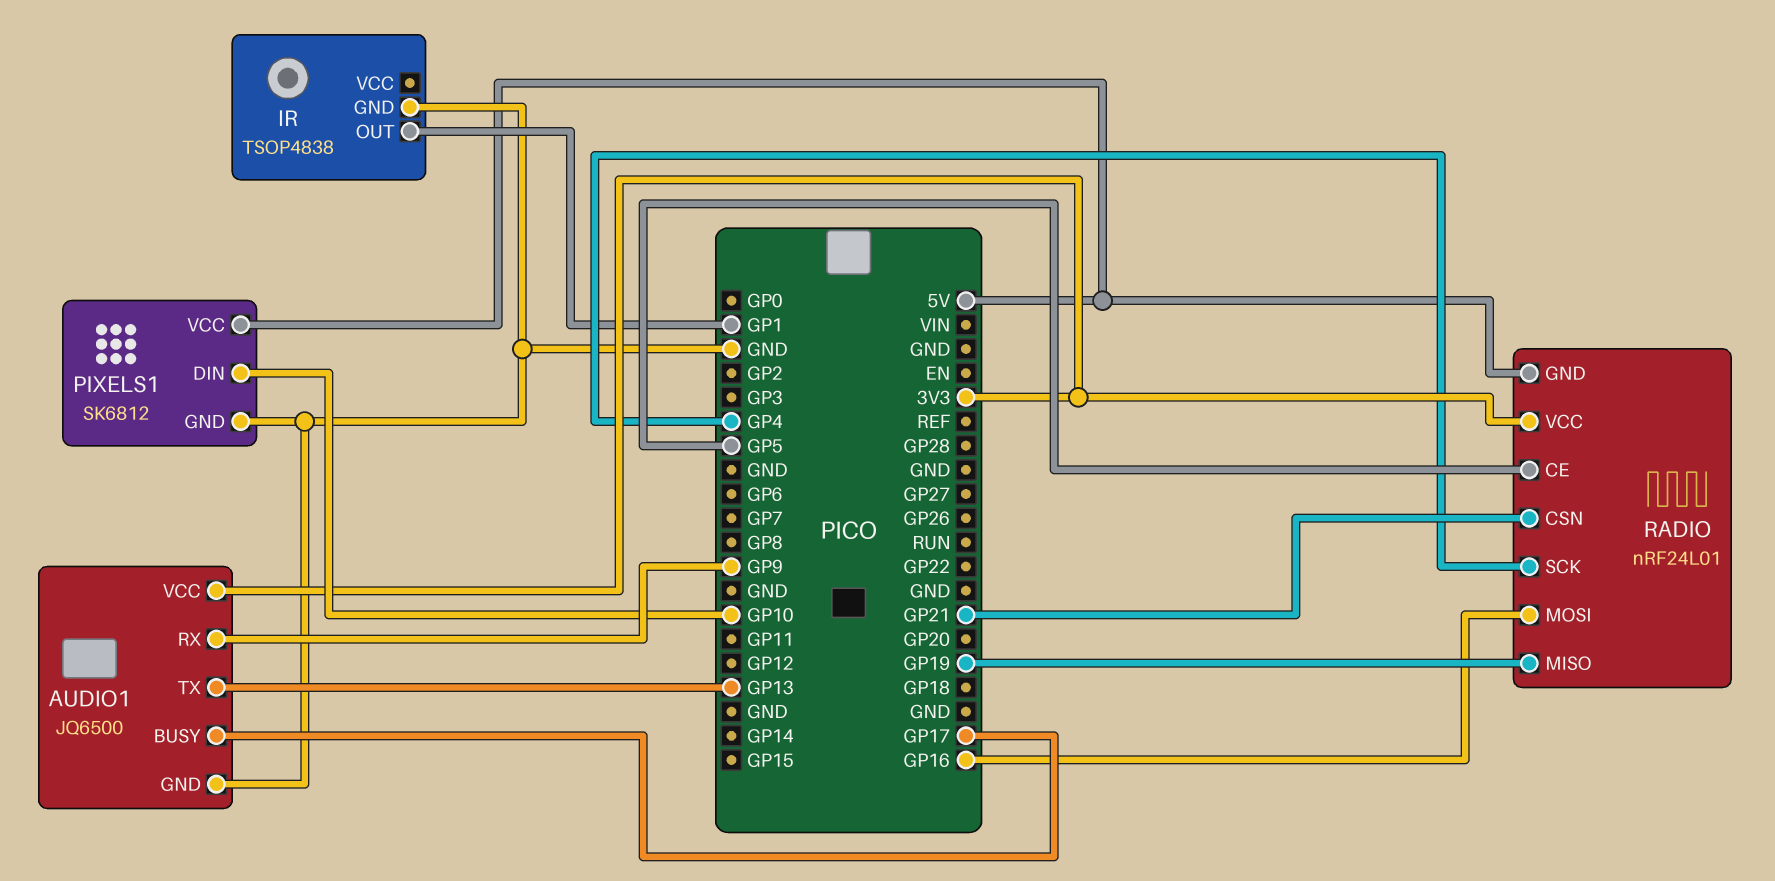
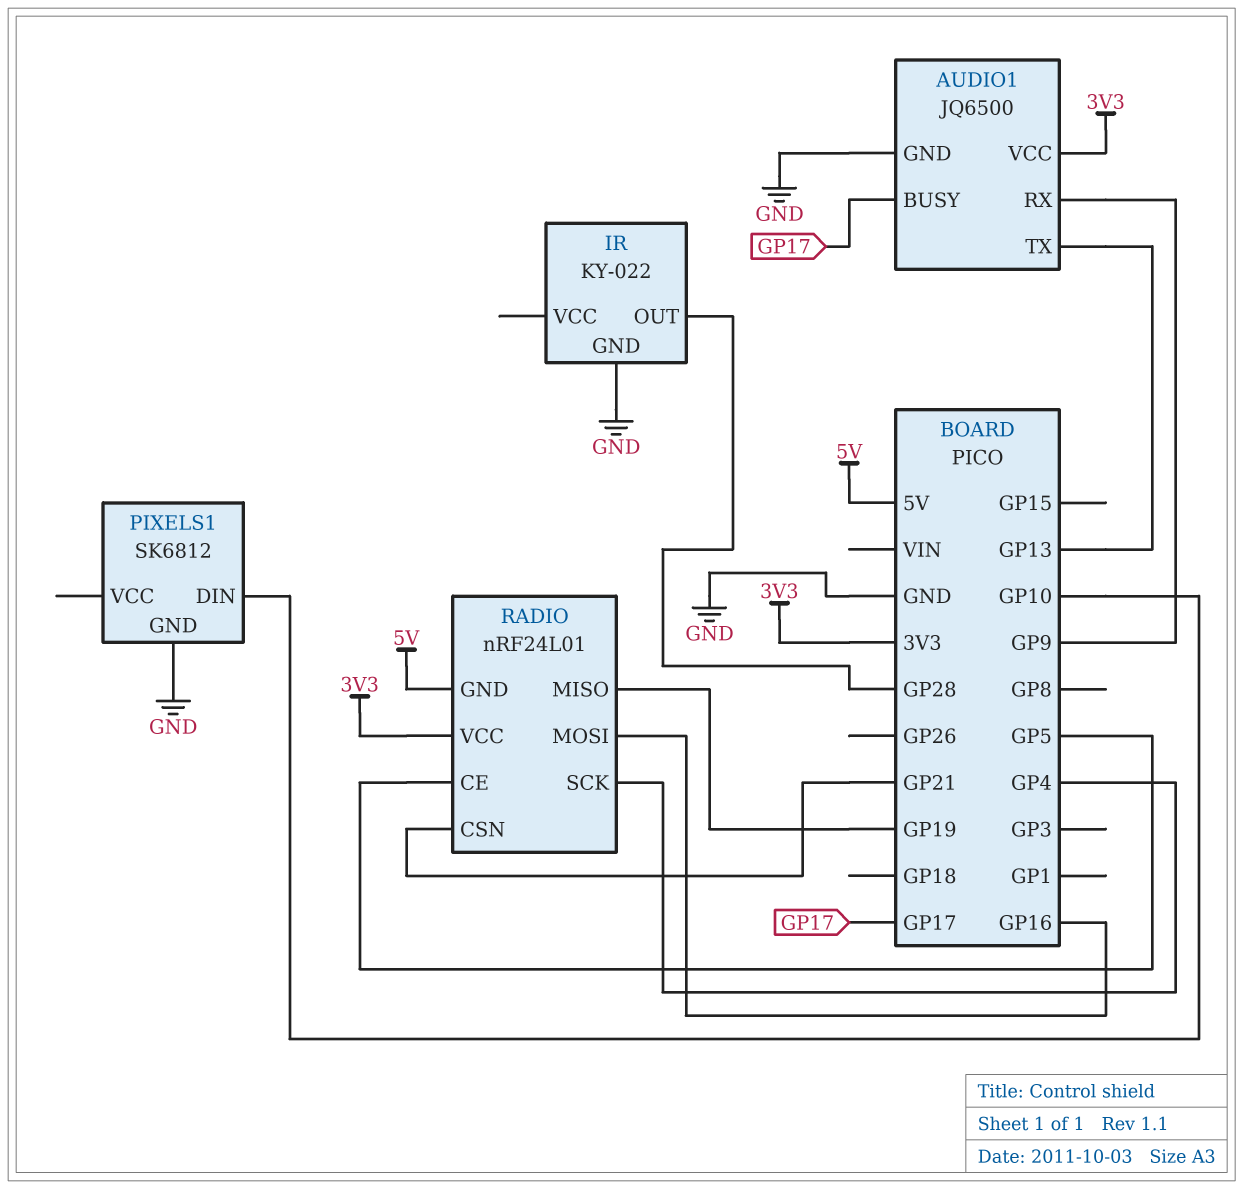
IR: TSOP4838 -> KY-022
IR pin OUT: GP1 -> GP28
PIXELS1 pin VCC: 5V -> none

